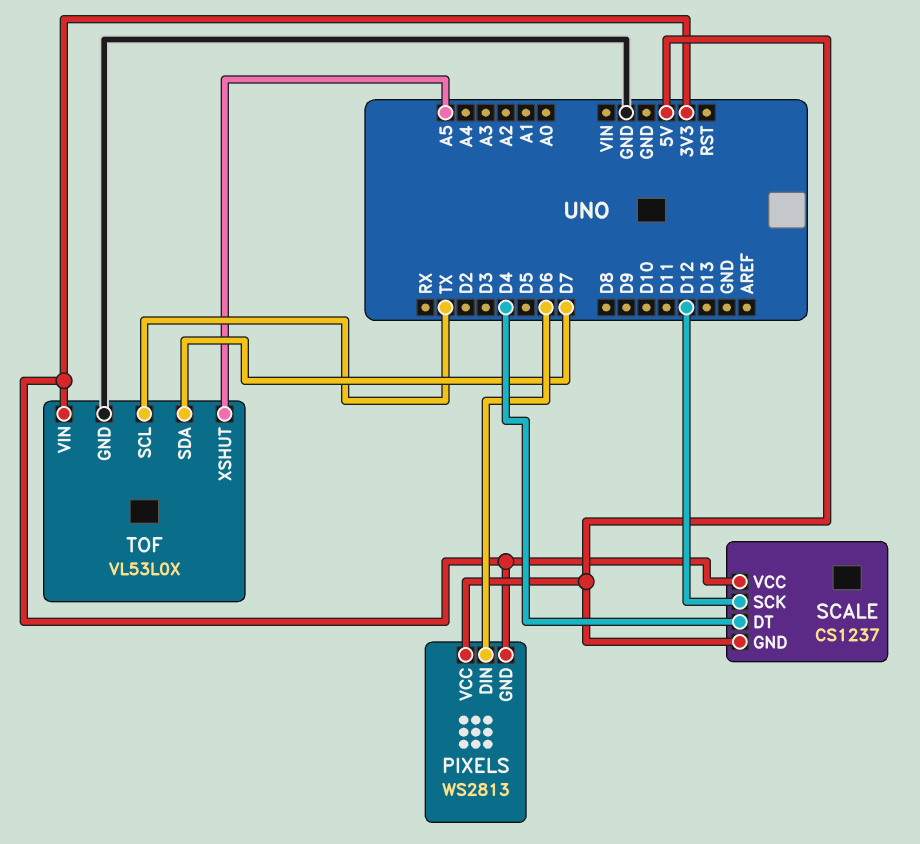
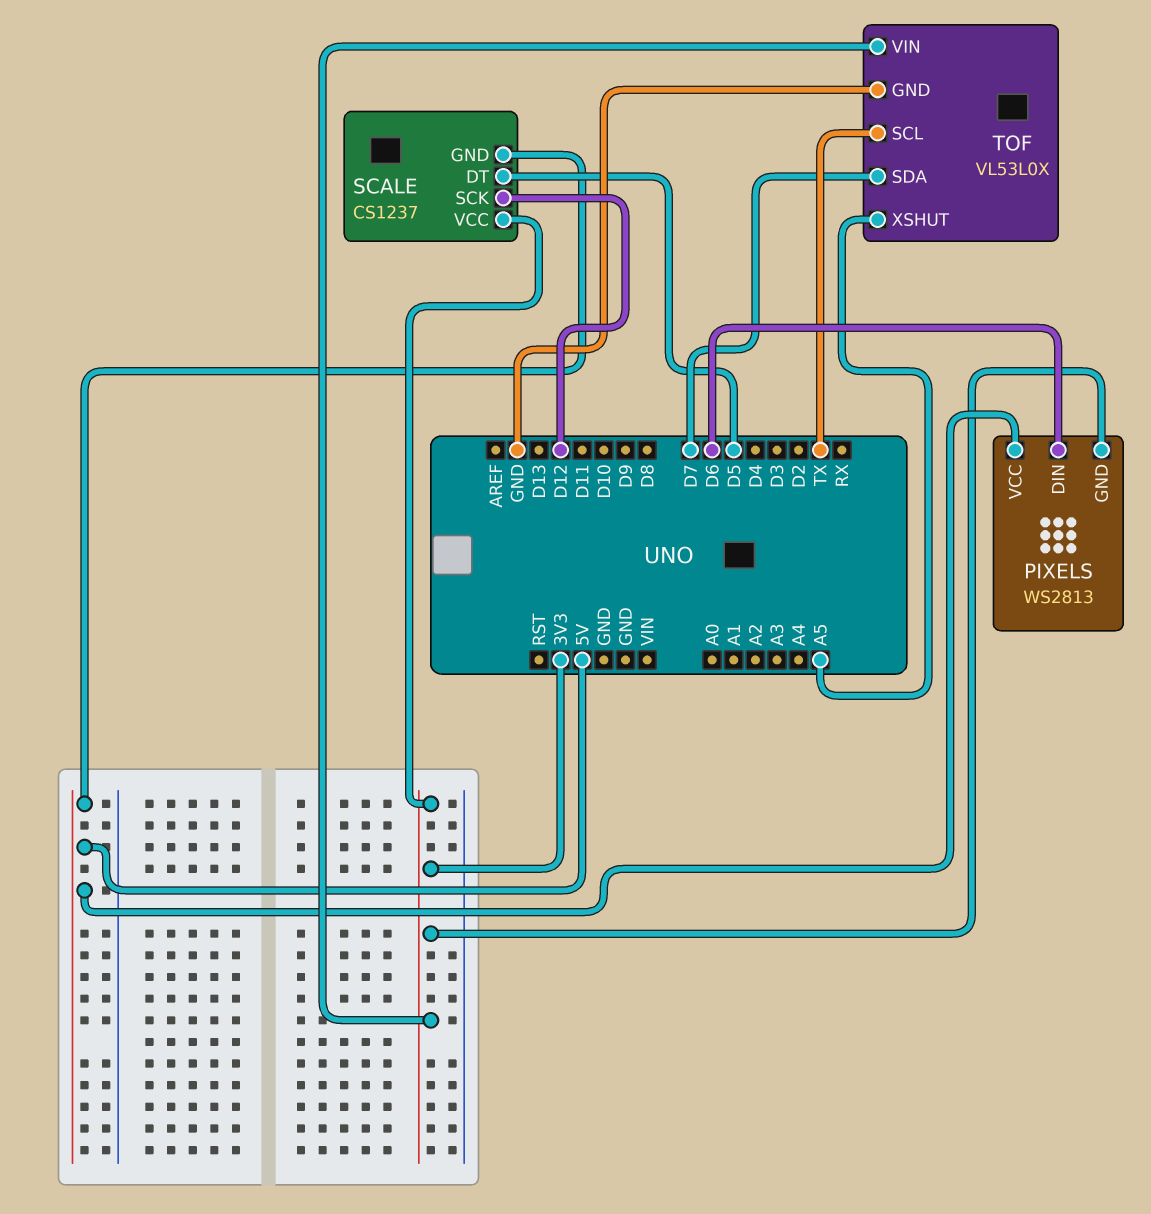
SCALE pin DT: D4 -> D5

